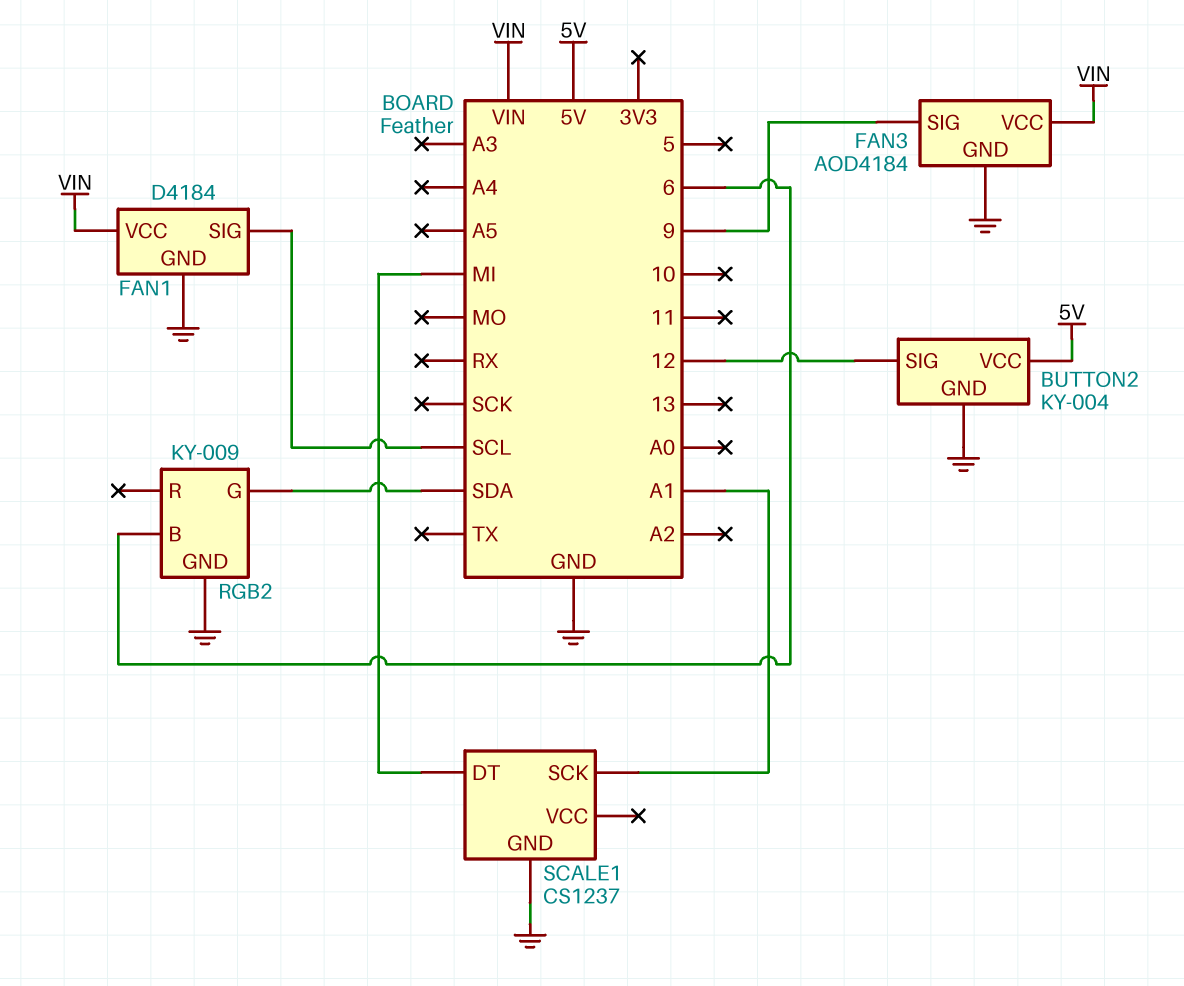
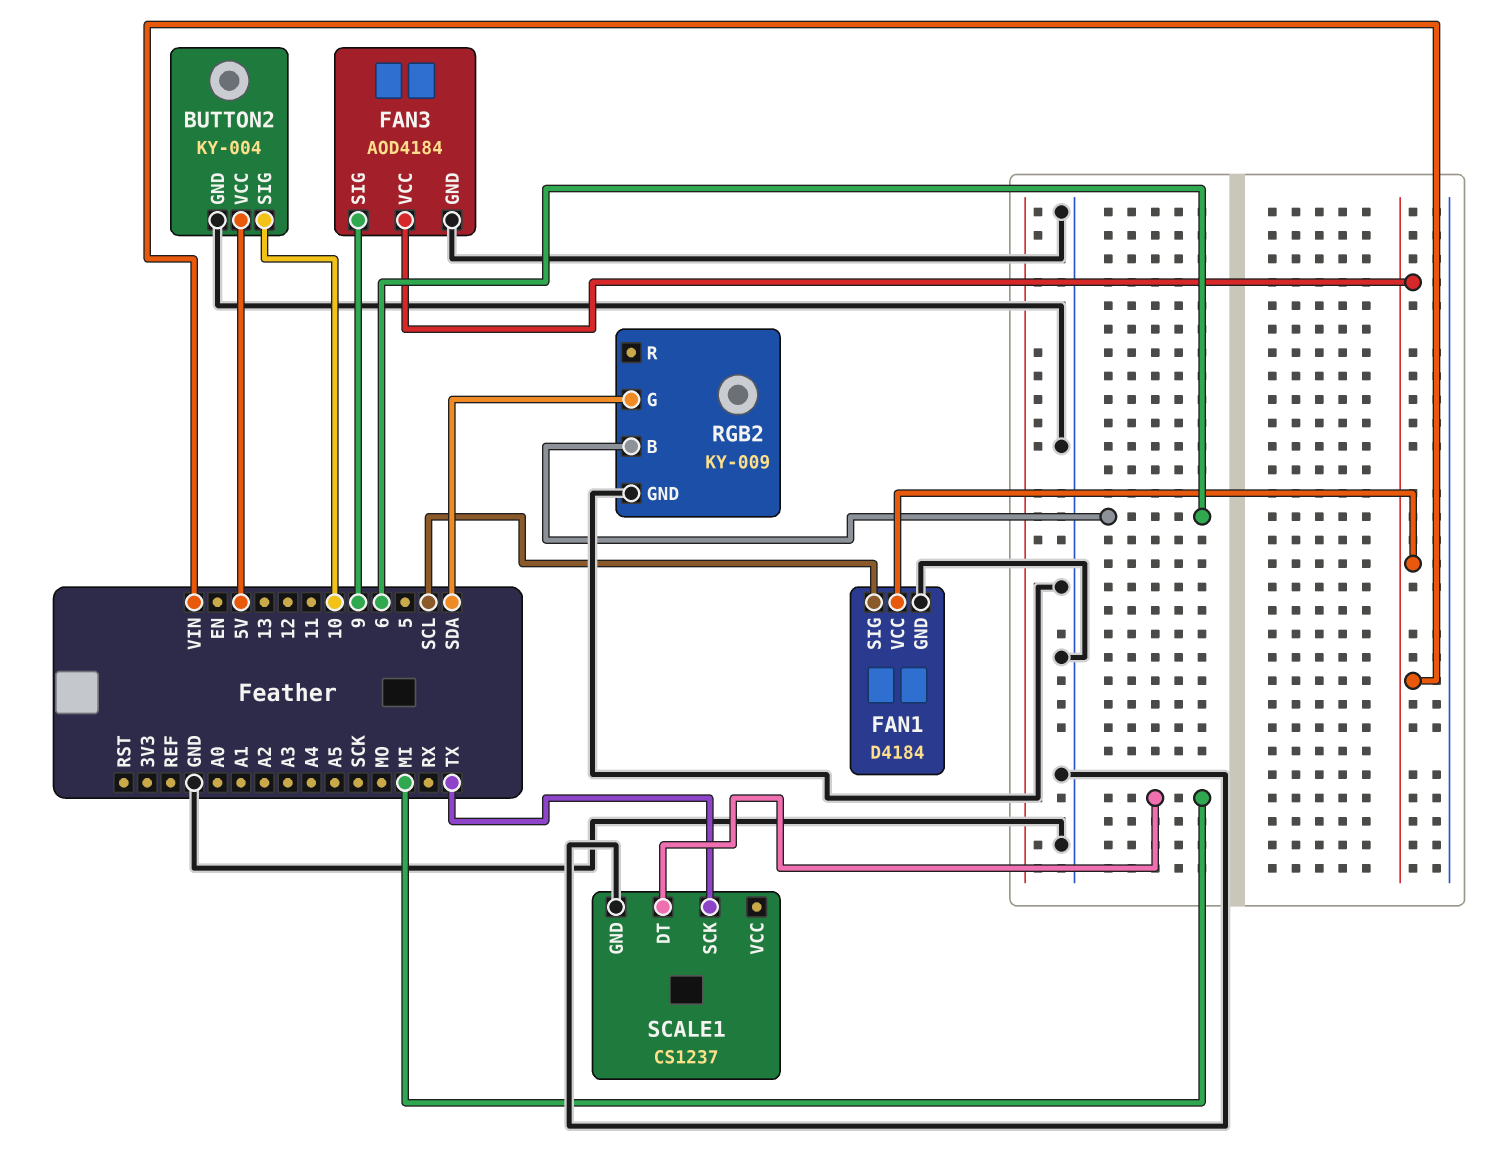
BUTTON2 pin SIG: 12 -> 10
SCALE1 pin SCK: A1 -> TX

